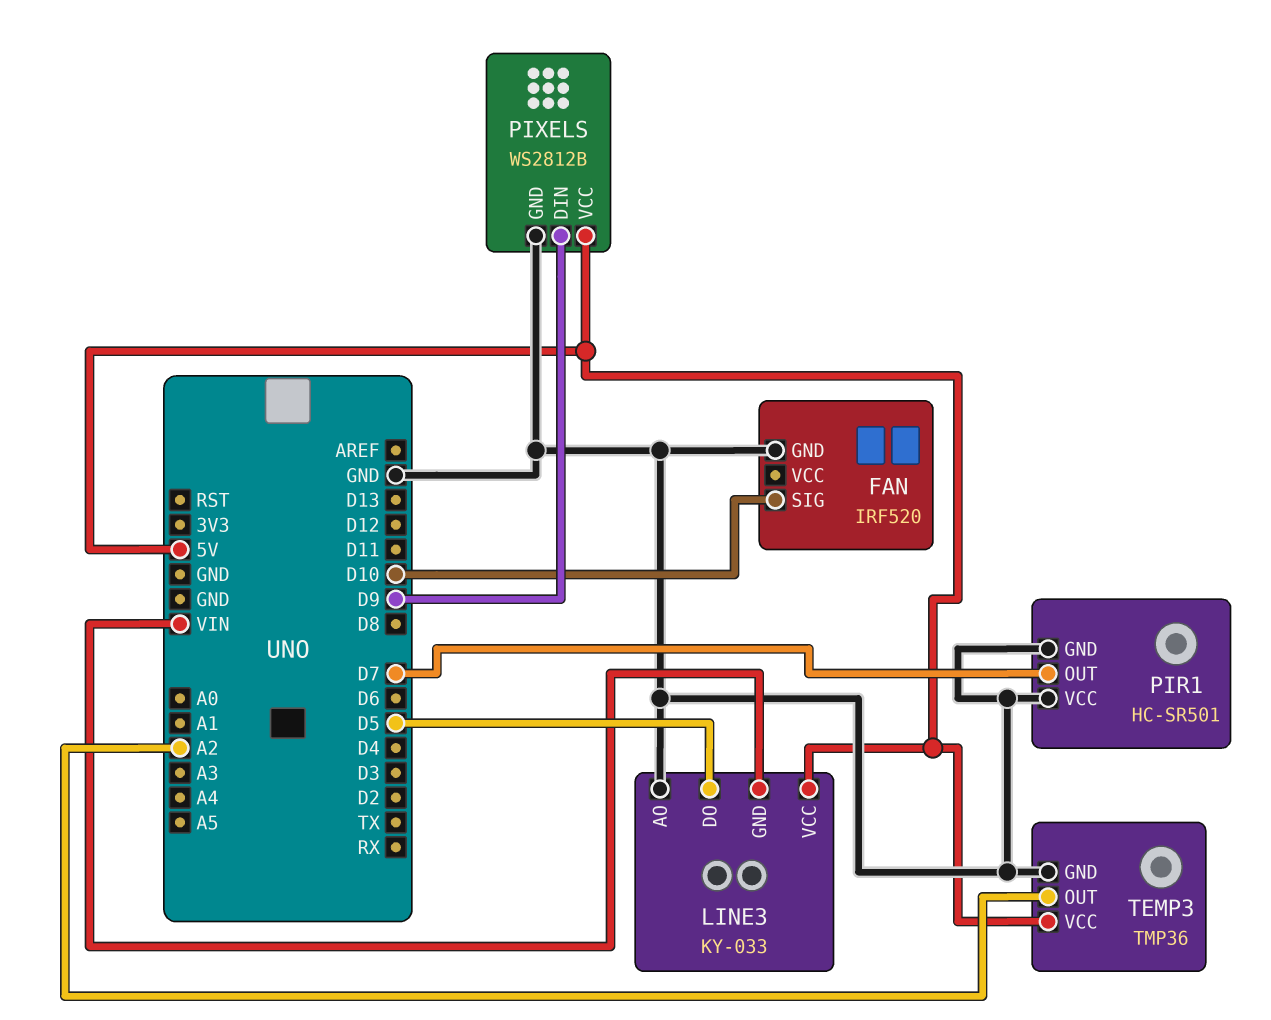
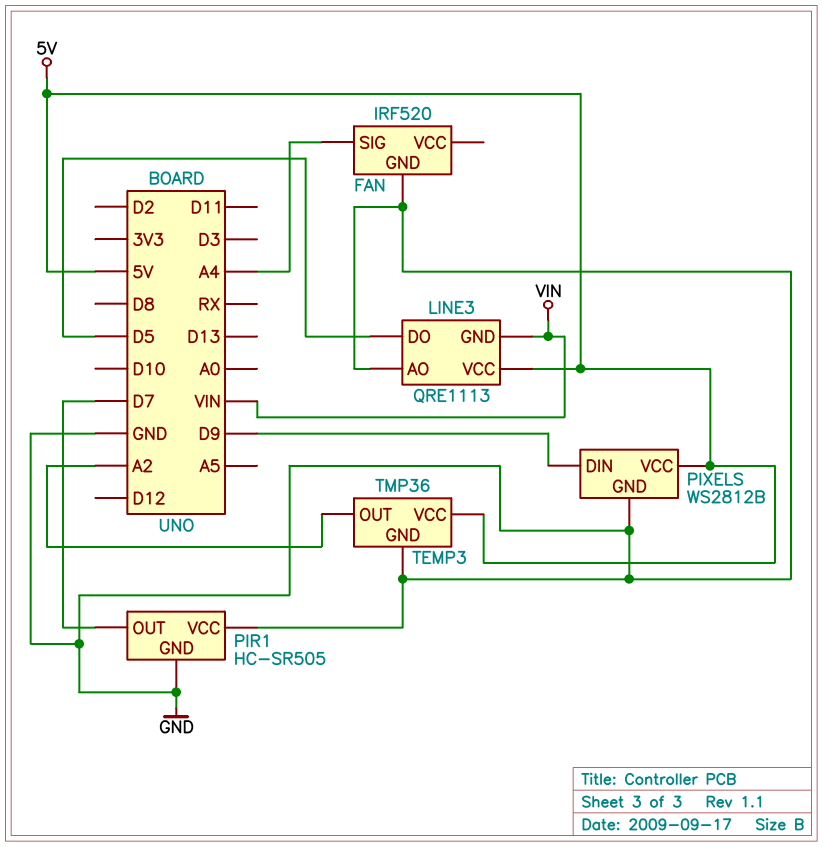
FAN pin SIG: D10 -> A4
LINE3: KY-033 -> QRE1113
PIR1: HC-SR501 -> HC-SR505

